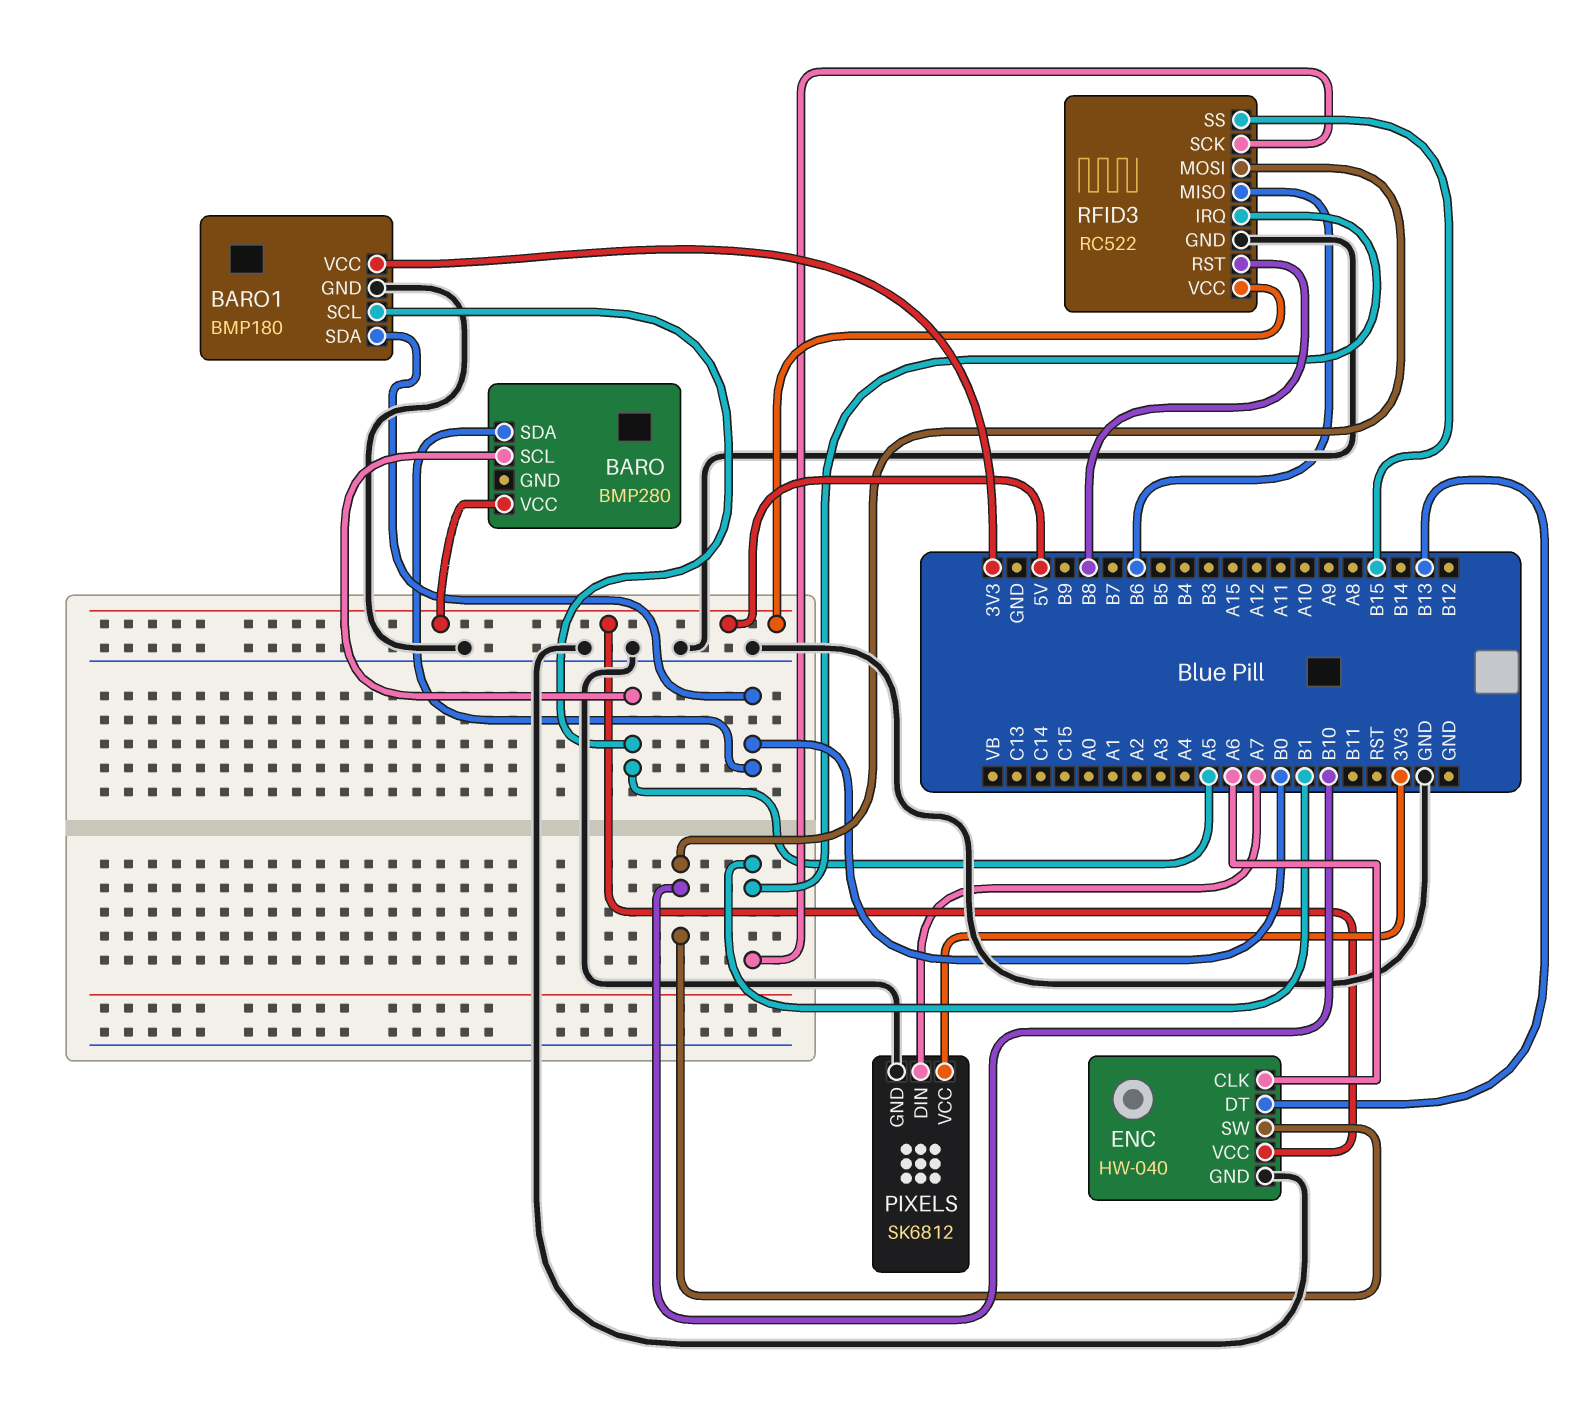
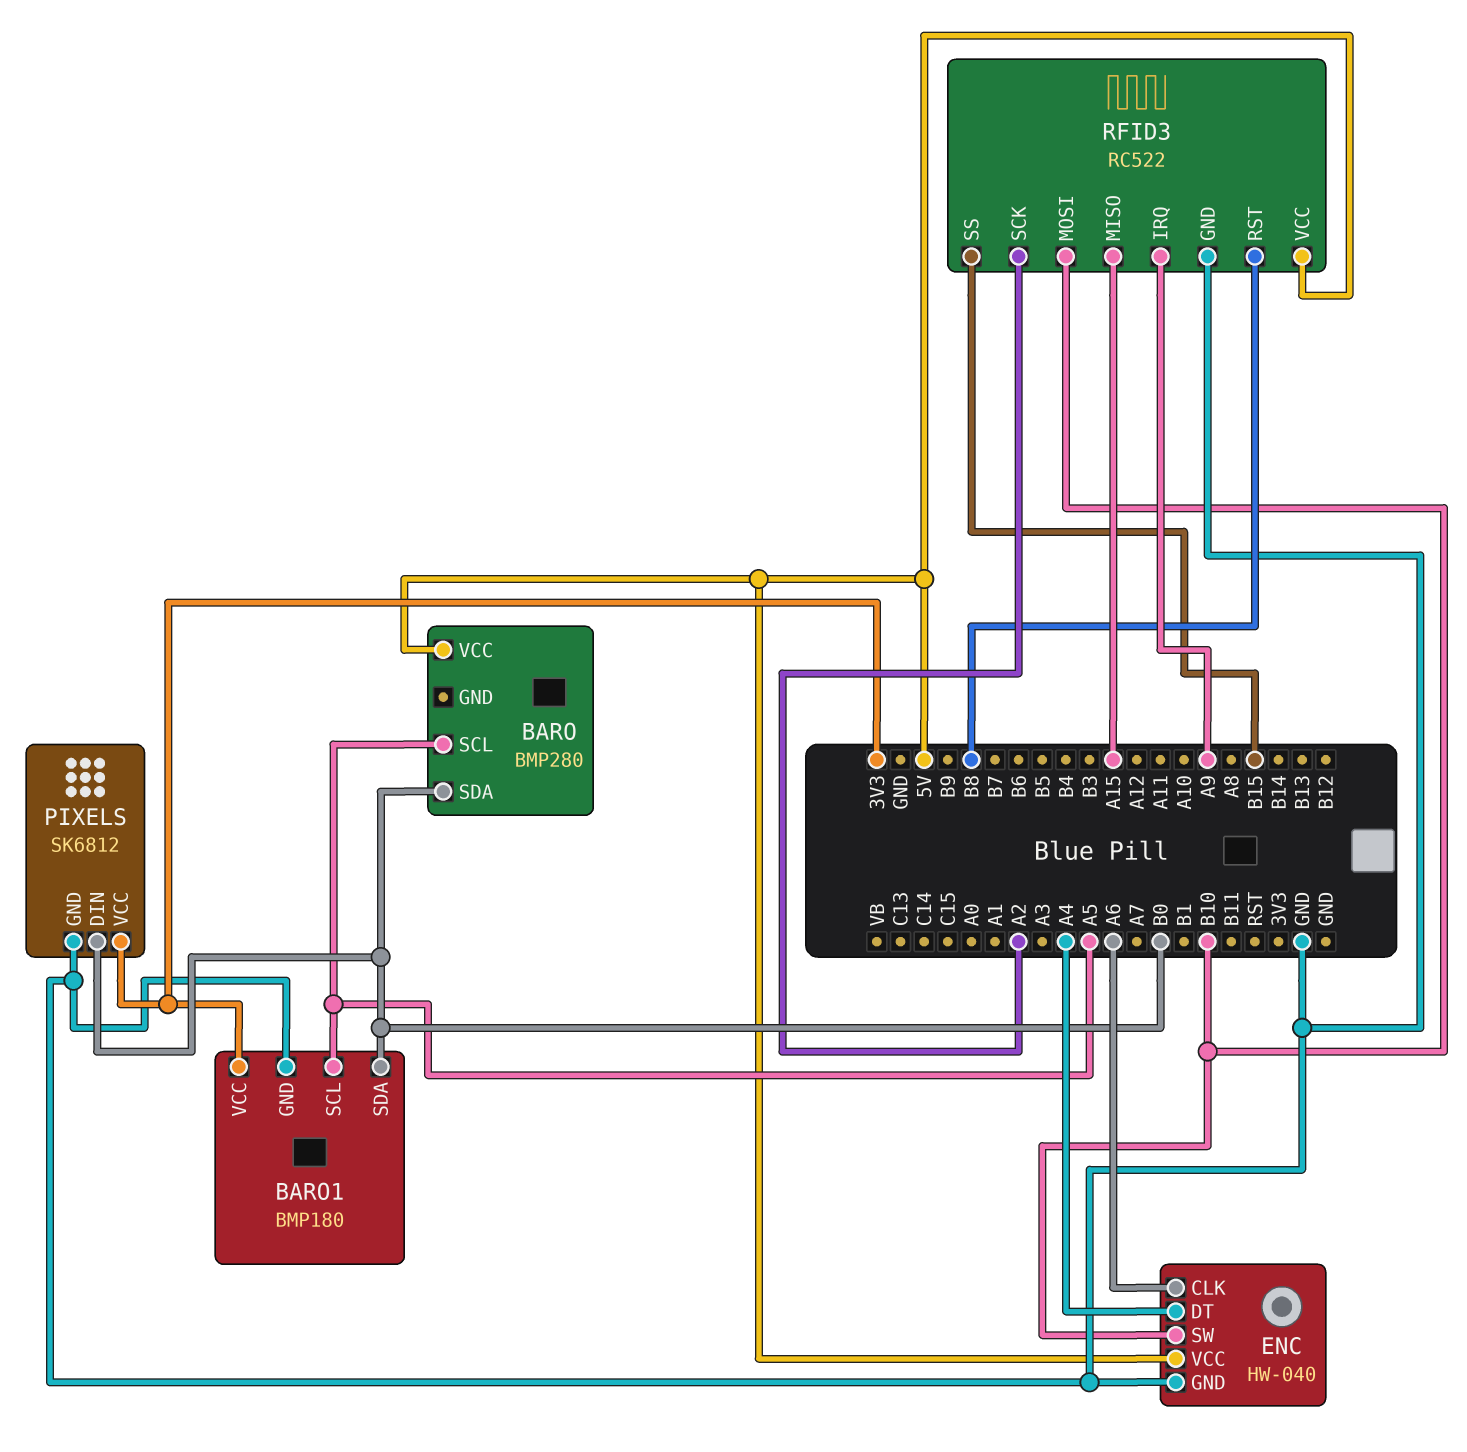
ENC pin DT: B13 -> A4
PIXELS pin DIN: A7 -> B0
RFID3 pin IRQ: B1 -> A9
RFID3 pin MISO: B6 -> A15
RFID3 pin SCK: B1 -> A2

